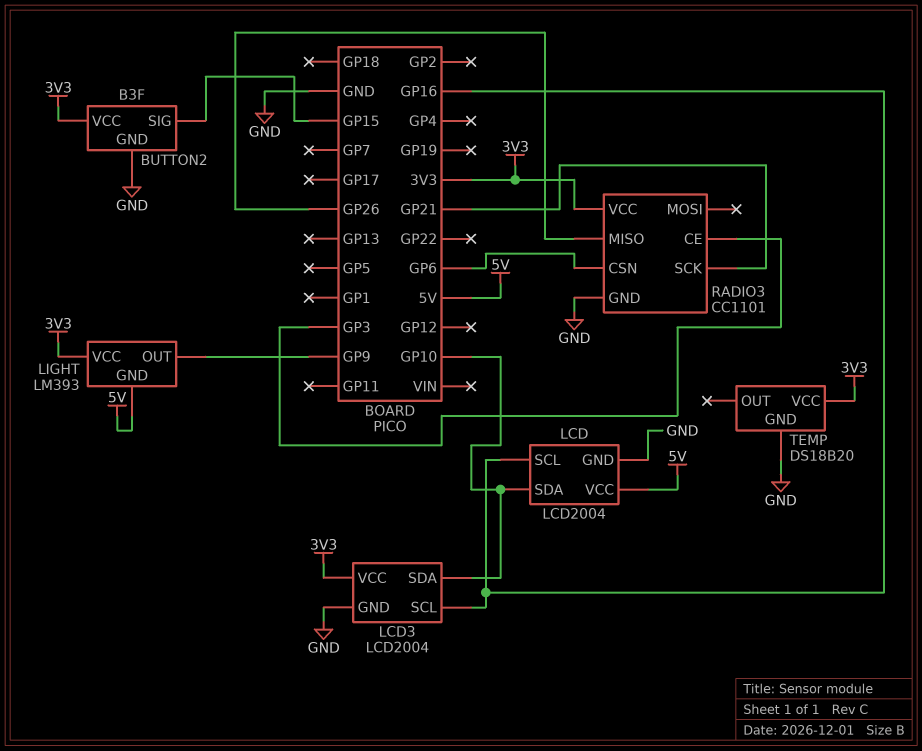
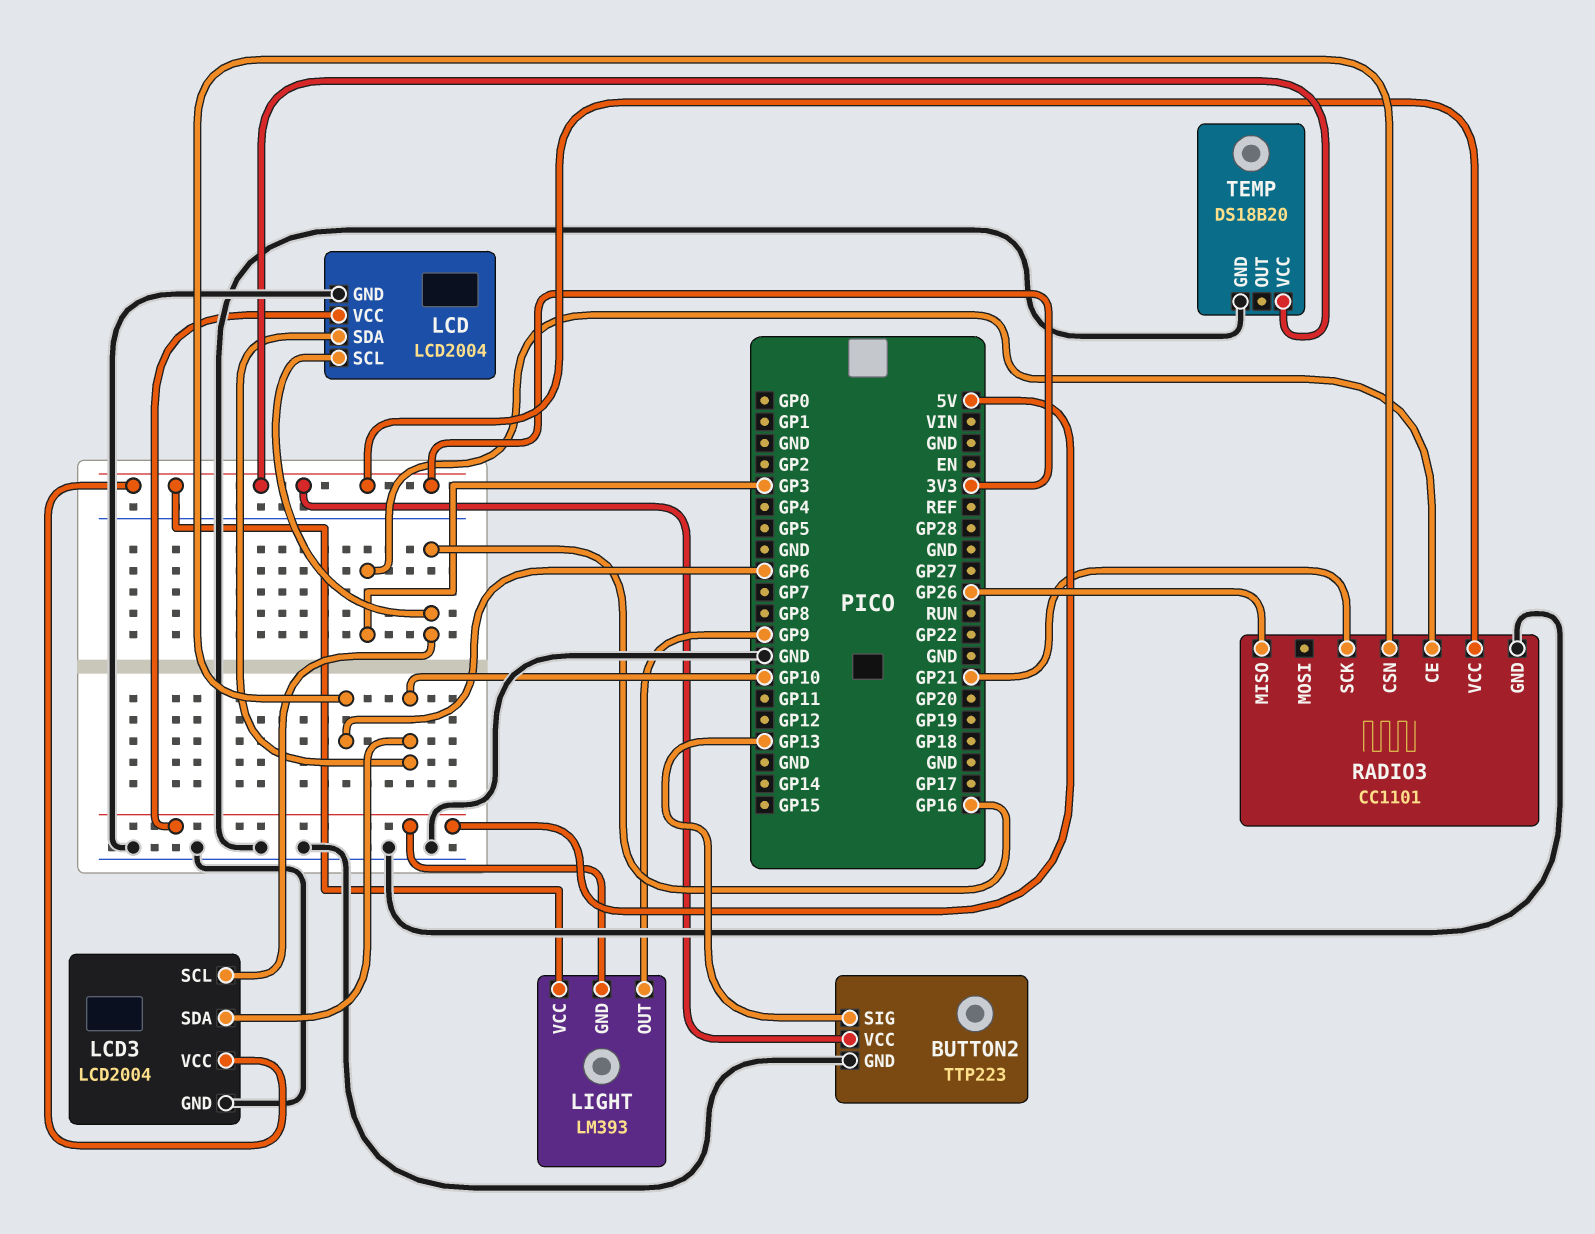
BUTTON2: B3F -> TTP223
BUTTON2 pin SIG: GP15 -> GP13

